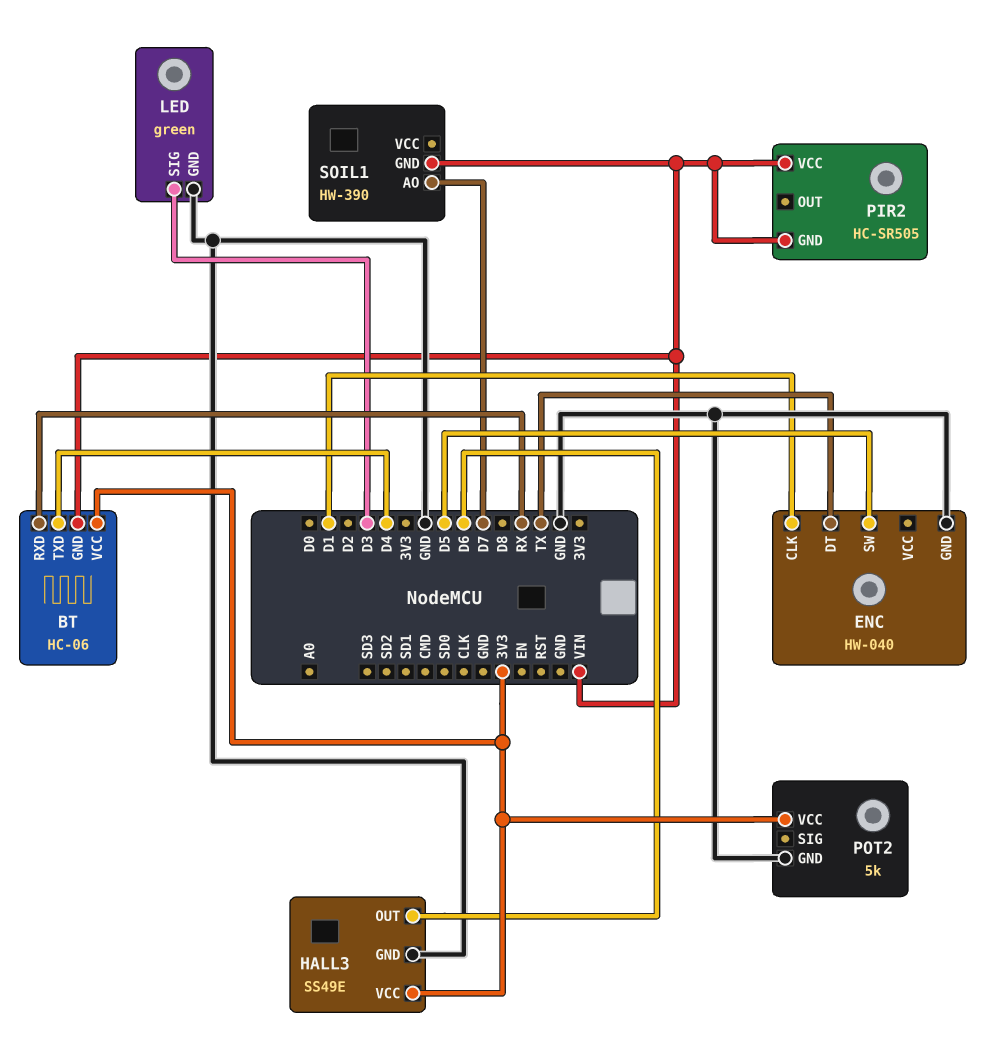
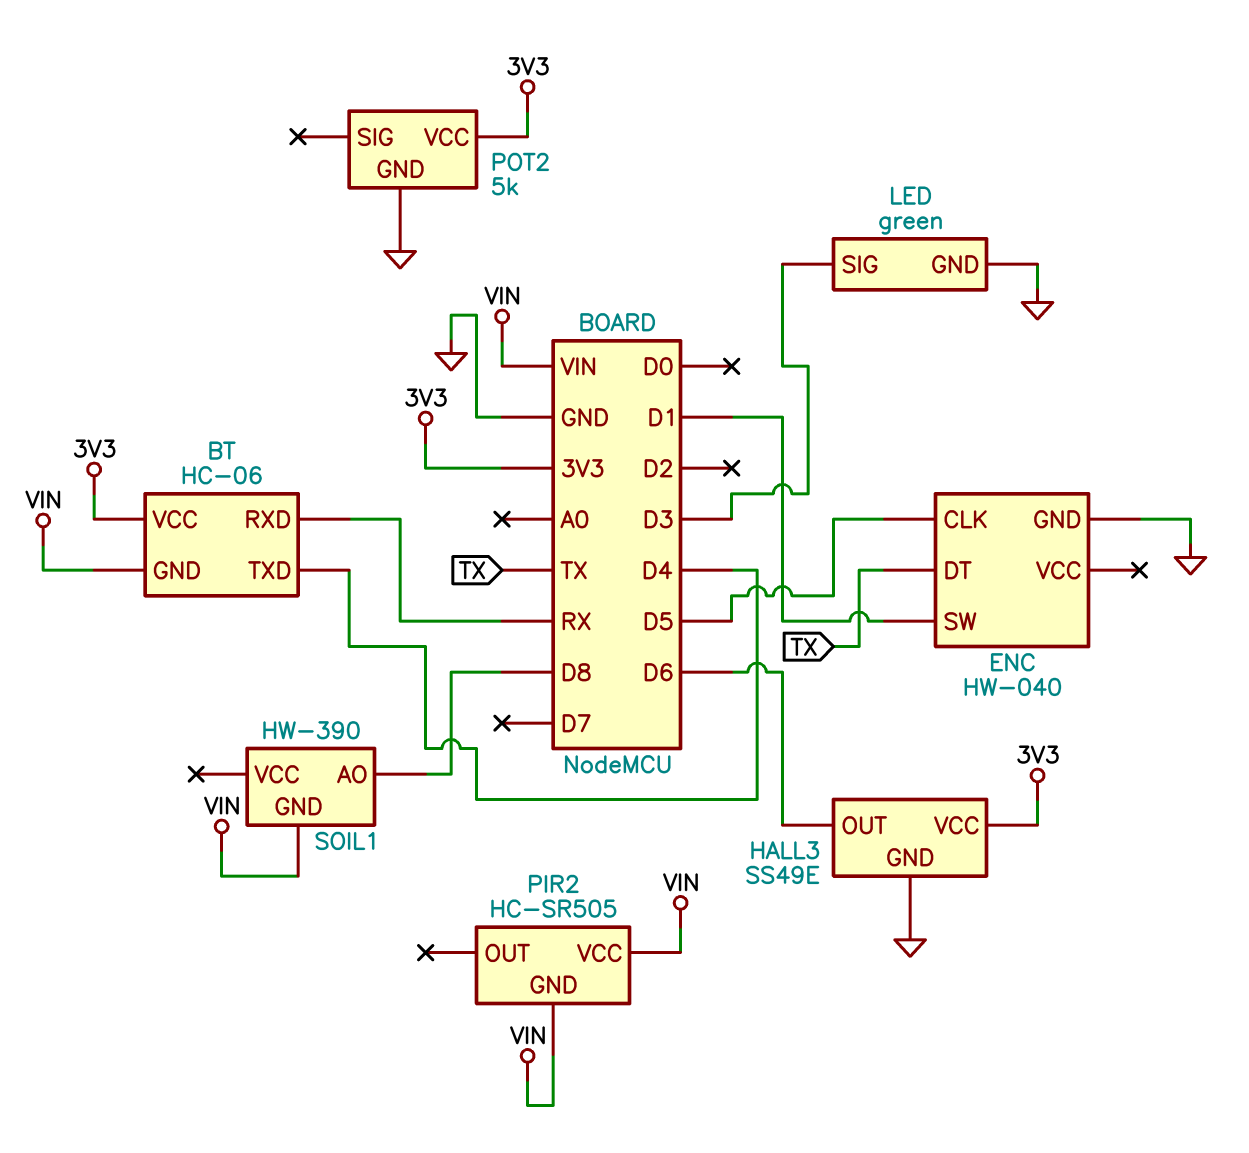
ENC pin CLK: D1 -> D5
ENC pin SW: D5 -> D1
SOIL1 pin AO: D7 -> D8

